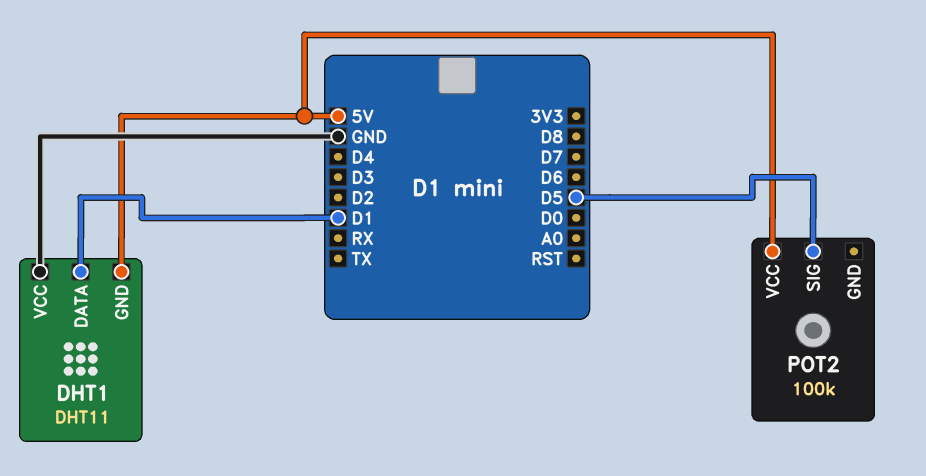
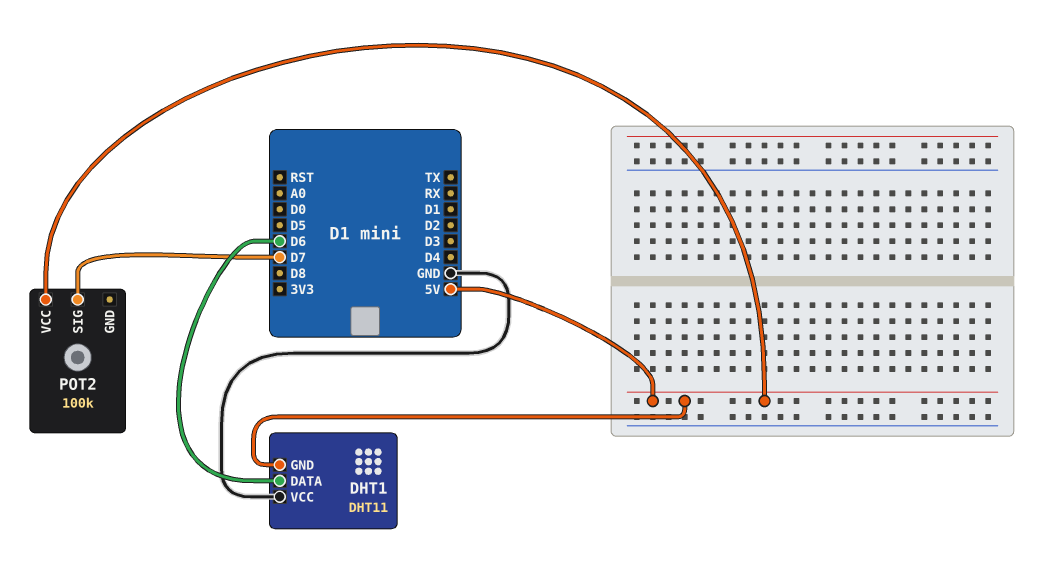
DHT1 pin DATA: D1 -> D6
POT2 pin SIG: D5 -> D7

